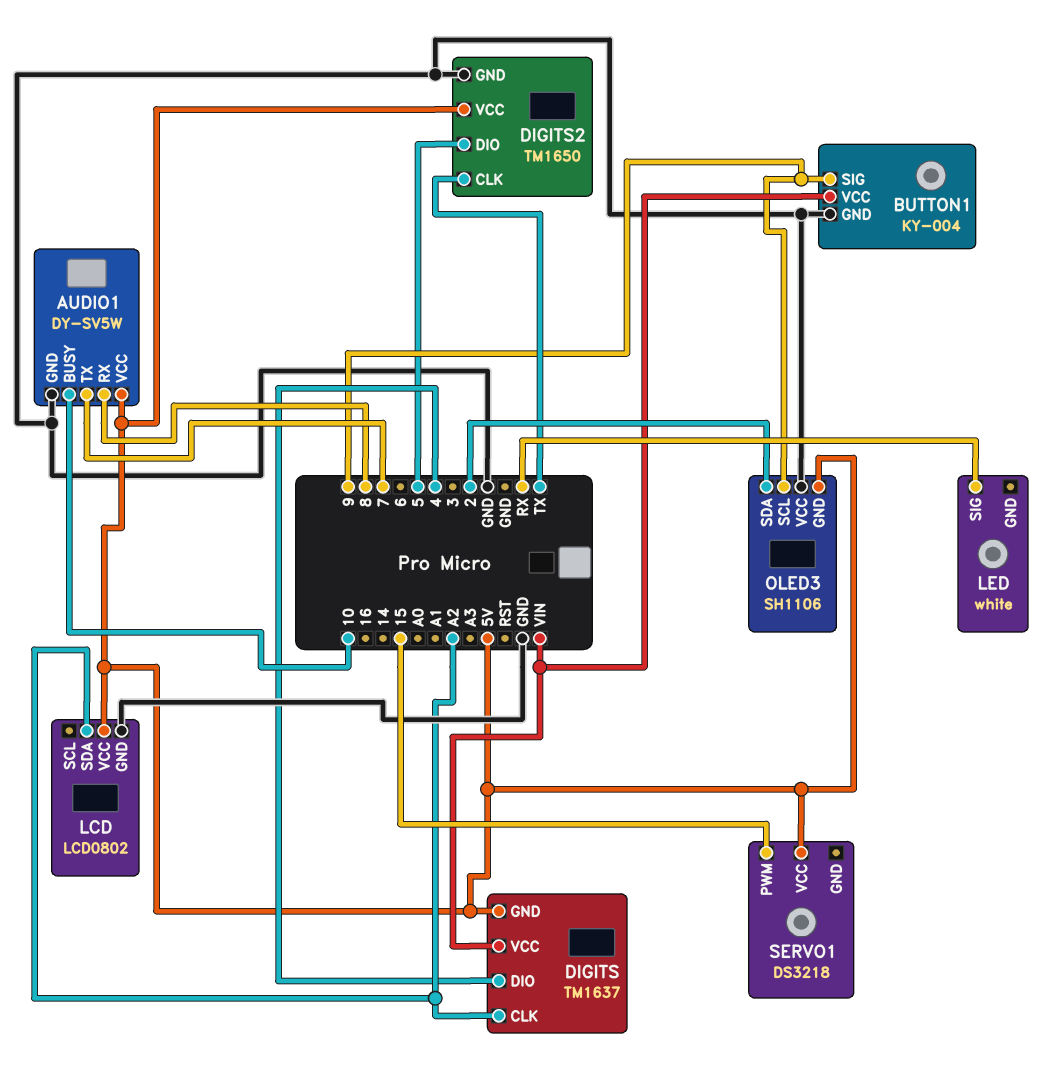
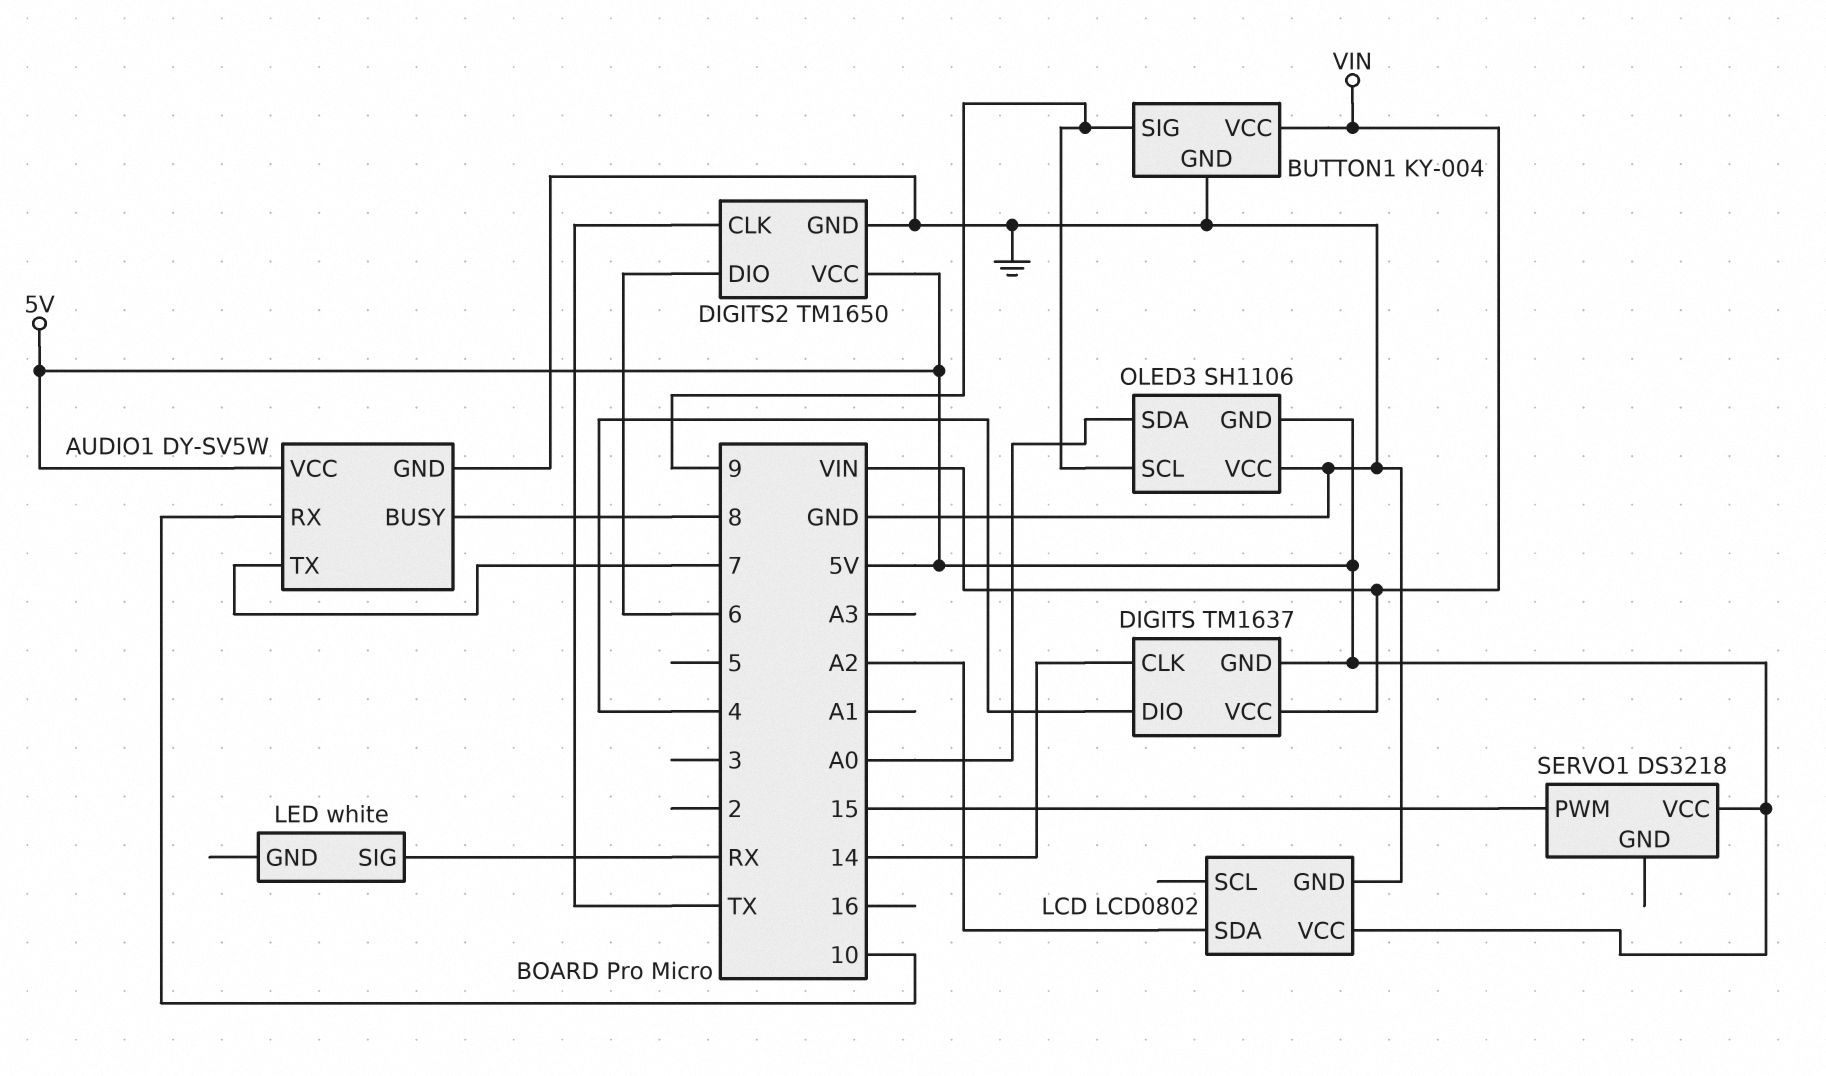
AUDIO1 pin BUSY: 10 -> 8
AUDIO1 pin RX: 8 -> 10
DIGITS pin CLK: A2 -> 14
DIGITS2 pin DIO: 5 -> 6
OLED3 pin SDA: 2 -> A0

